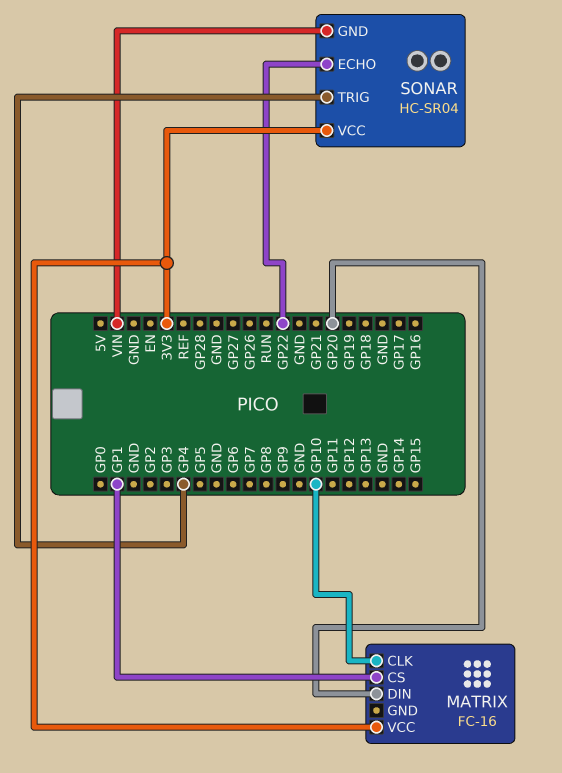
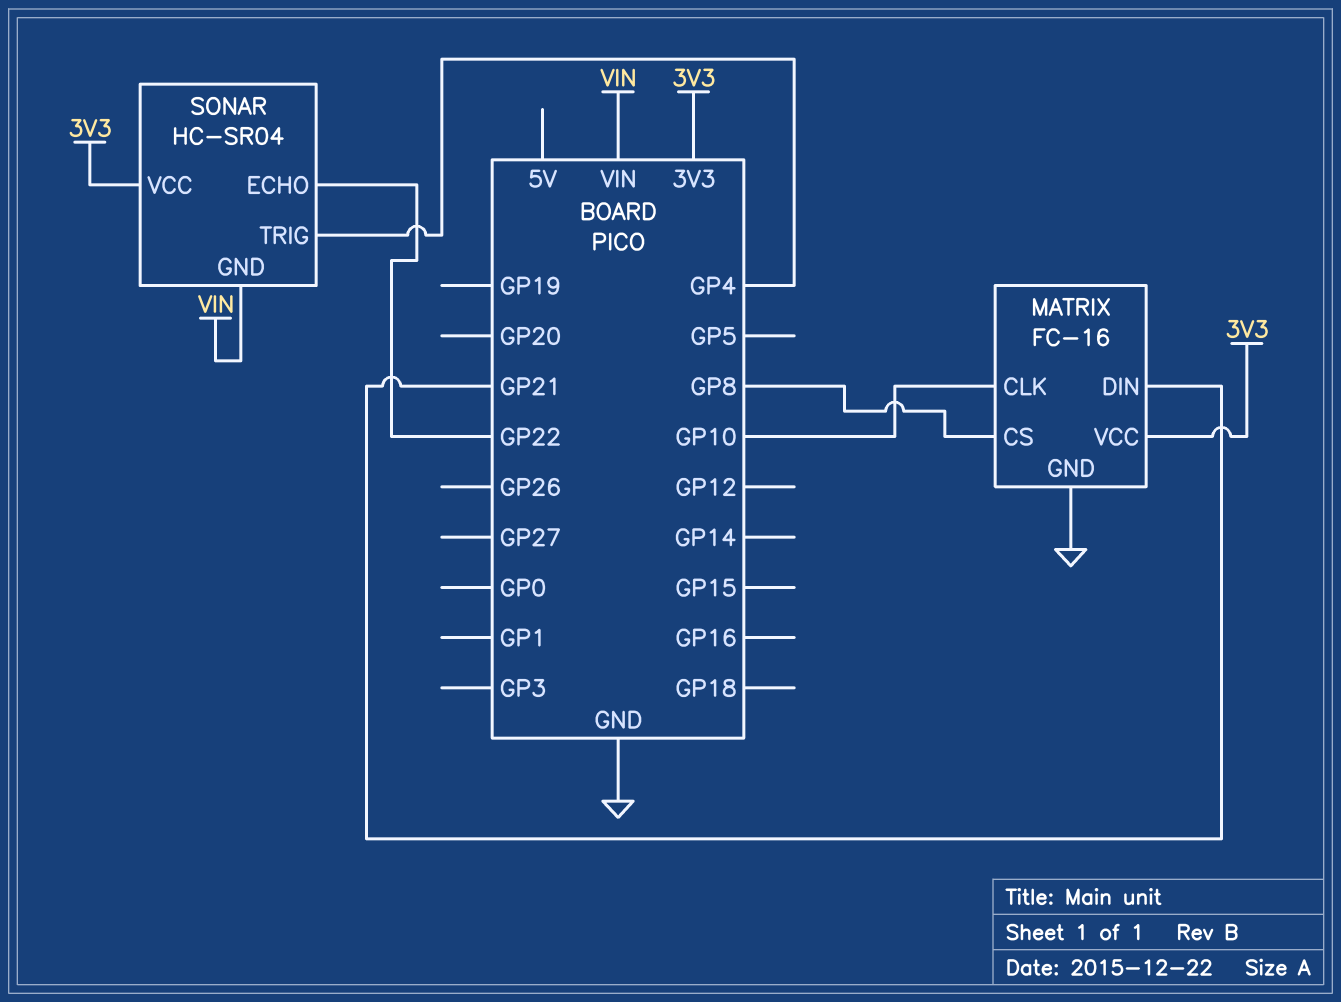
MATRIX pin CS: GP1 -> GP8
MATRIX pin DIN: GP20 -> GP21
MATRIX pin GND: none -> GND

